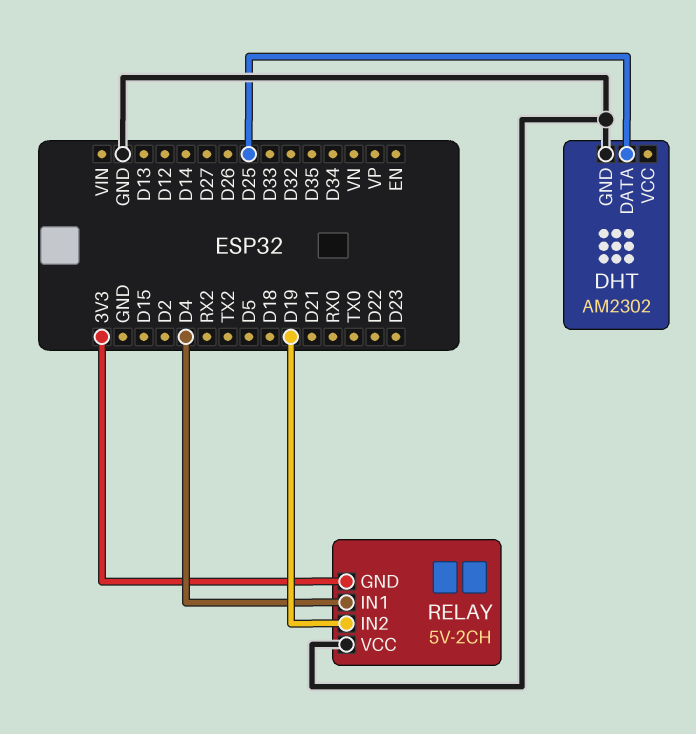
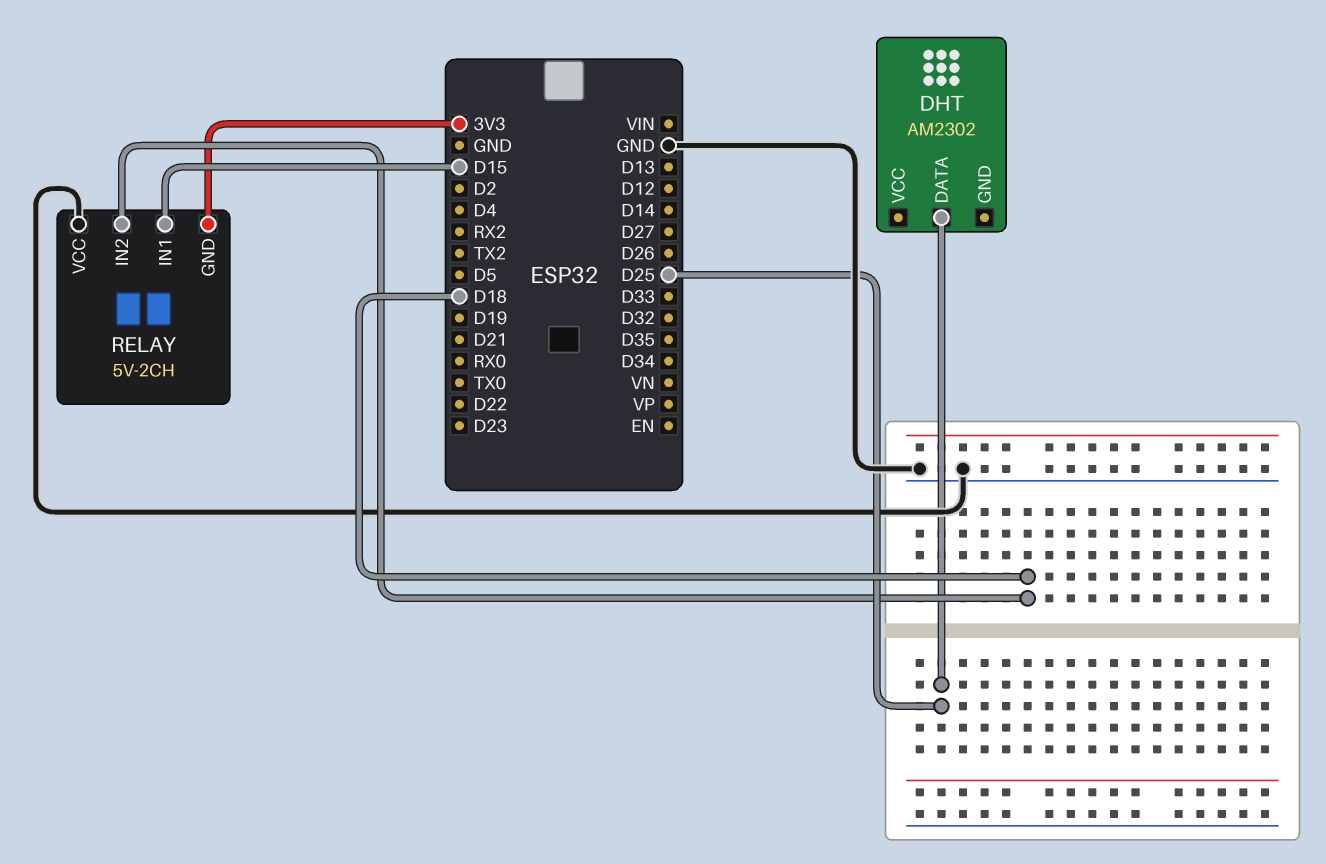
DHT pin GND: GND -> none
RELAY pin IN1: D4 -> D15
RELAY pin IN2: D19 -> D18

